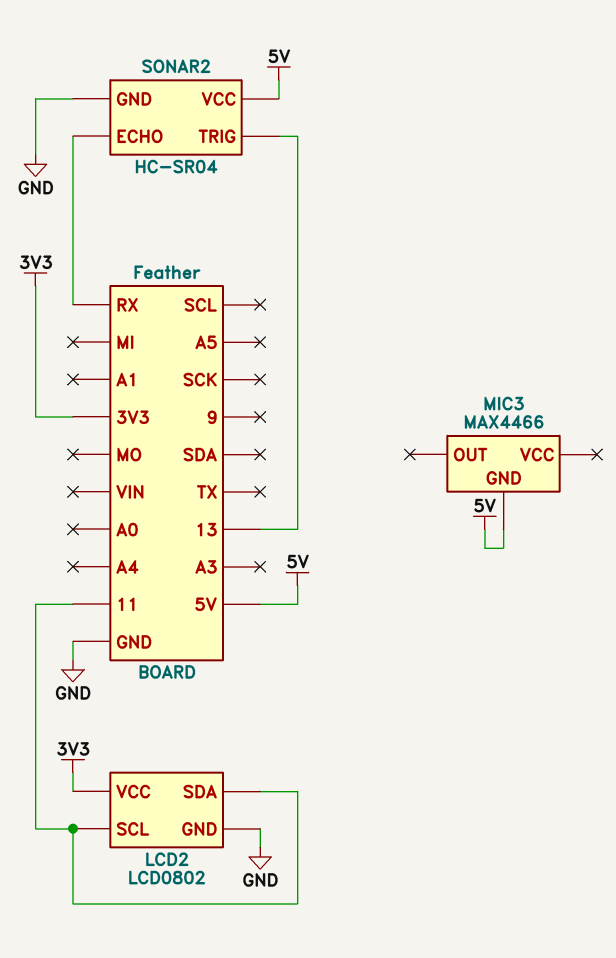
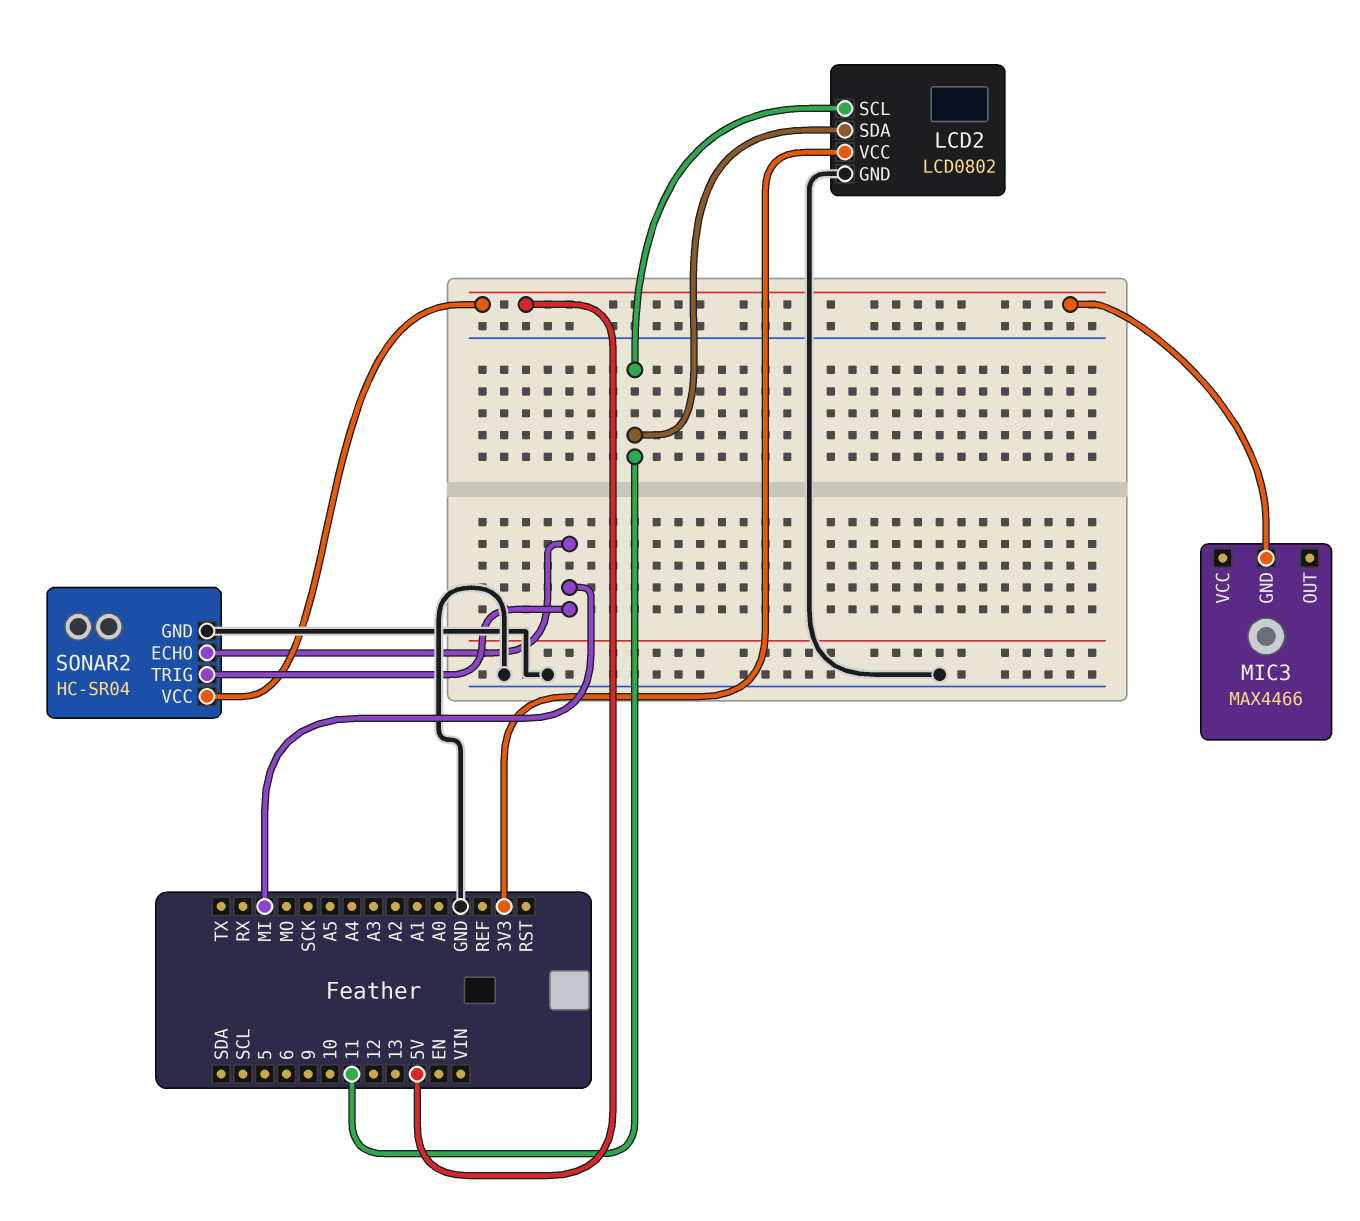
SONAR2 pin ECHO: RX -> MI
SONAR2 pin TRIG: 13 -> MI

